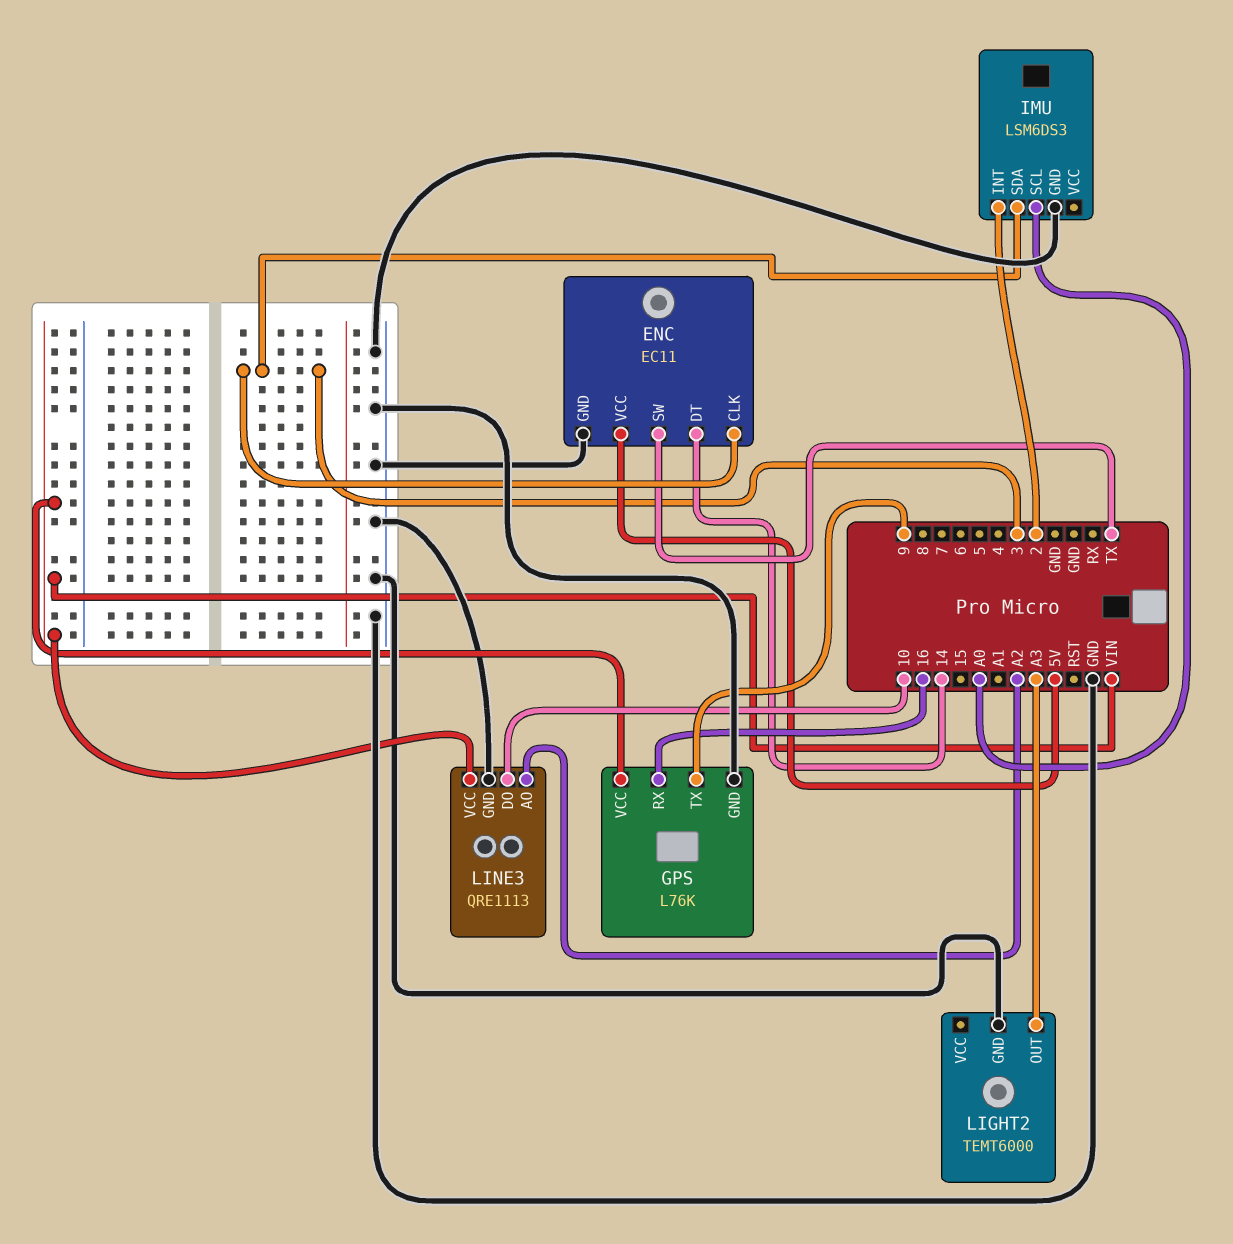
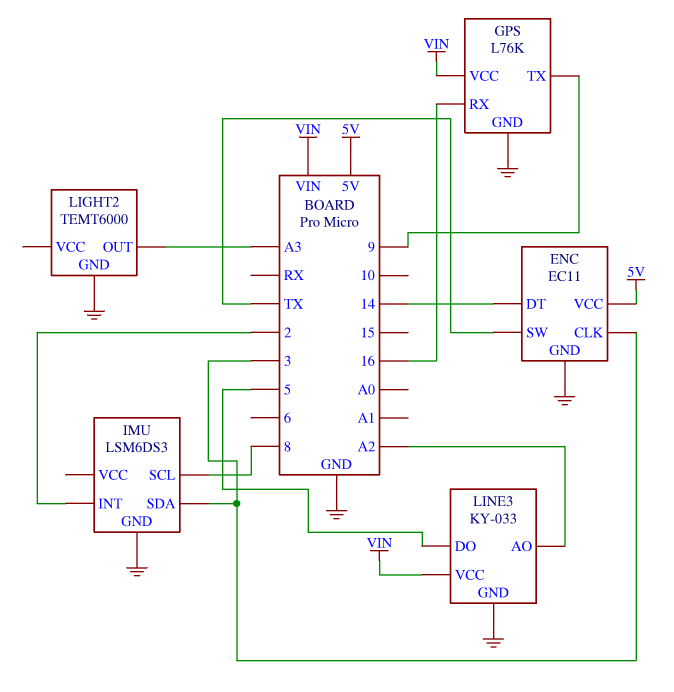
IMU pin SCL: A0 -> 8
LINE3: QRE1113 -> KY-033
LINE3 pin DO: 10 -> 5

